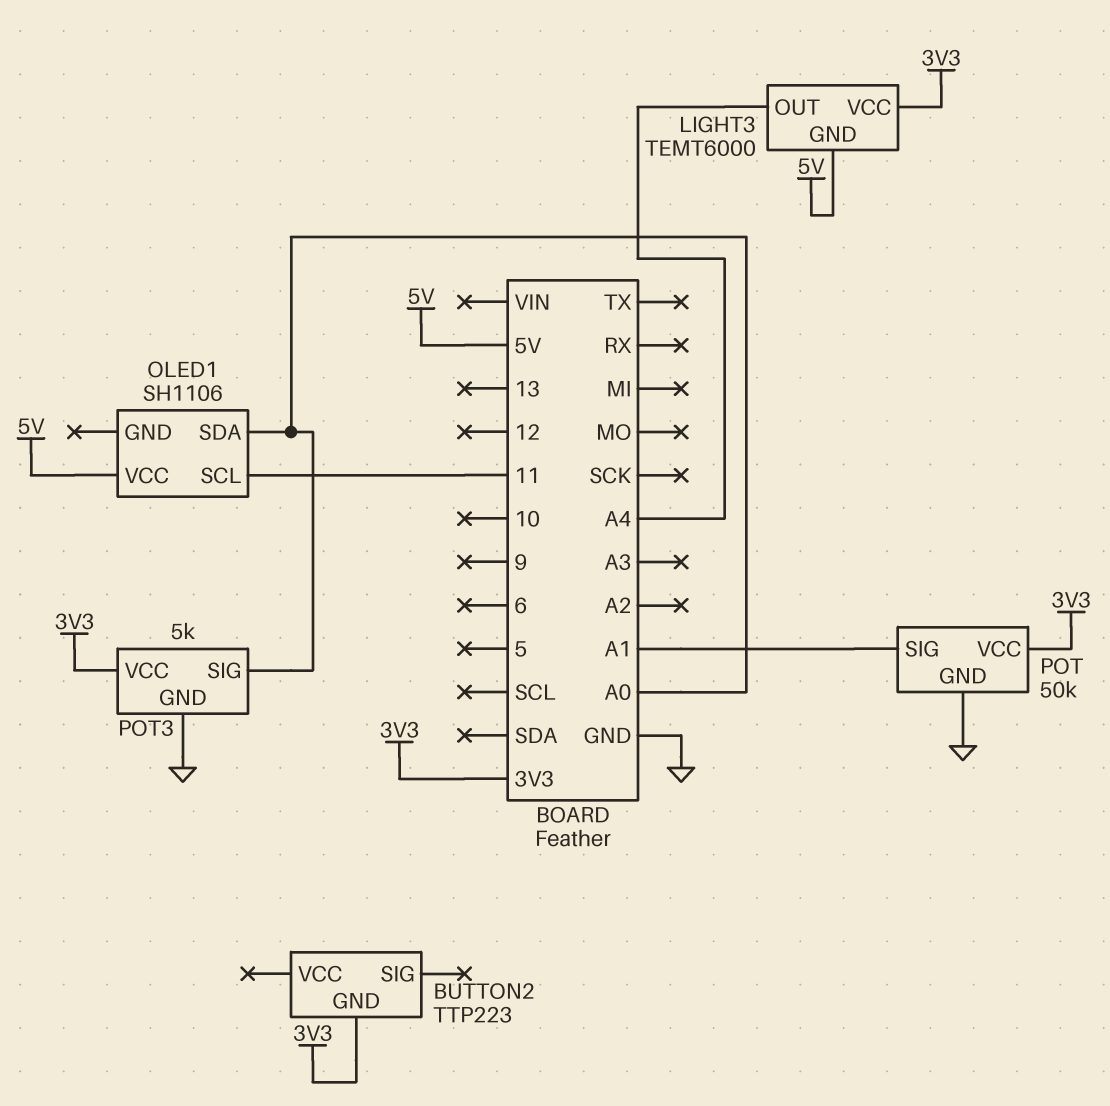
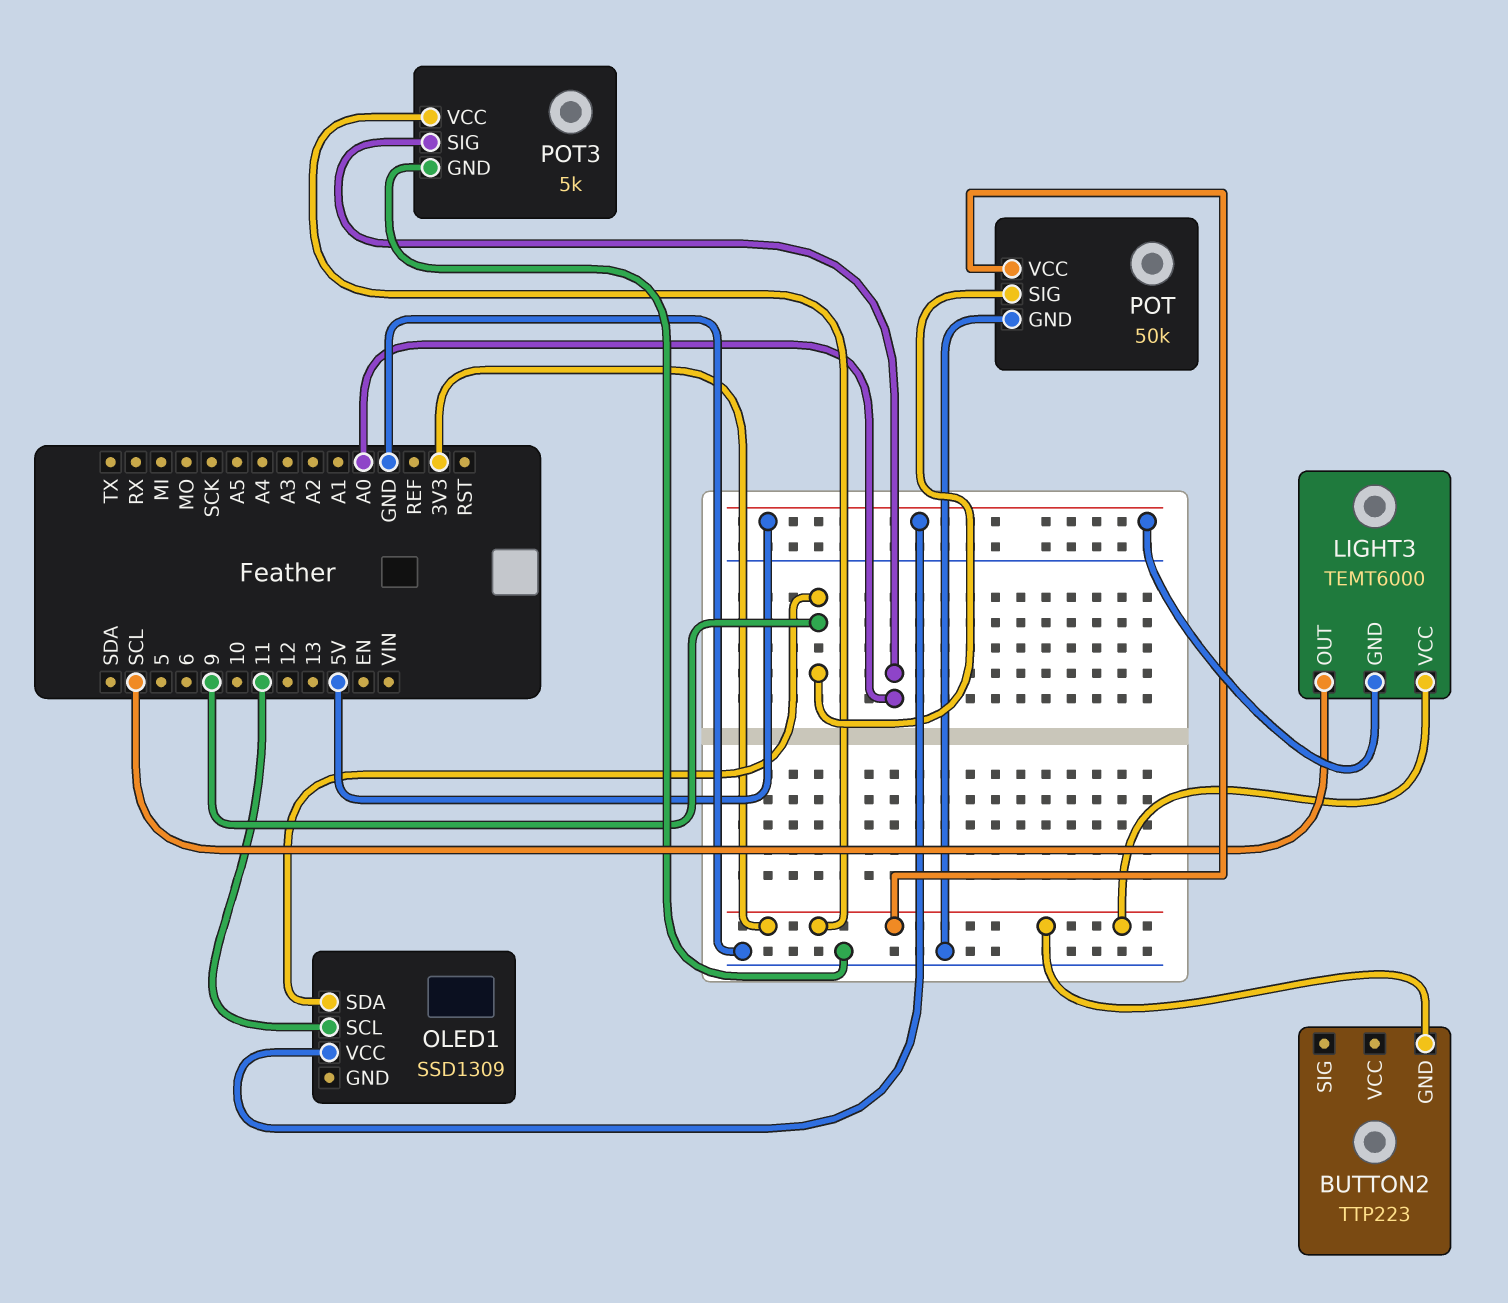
LIGHT3 pin OUT: A4 -> SCL
OLED1: SH1106 -> SSD1309
OLED1 pin SDA: A0 -> 9
POT pin SIG: A1 -> 9

